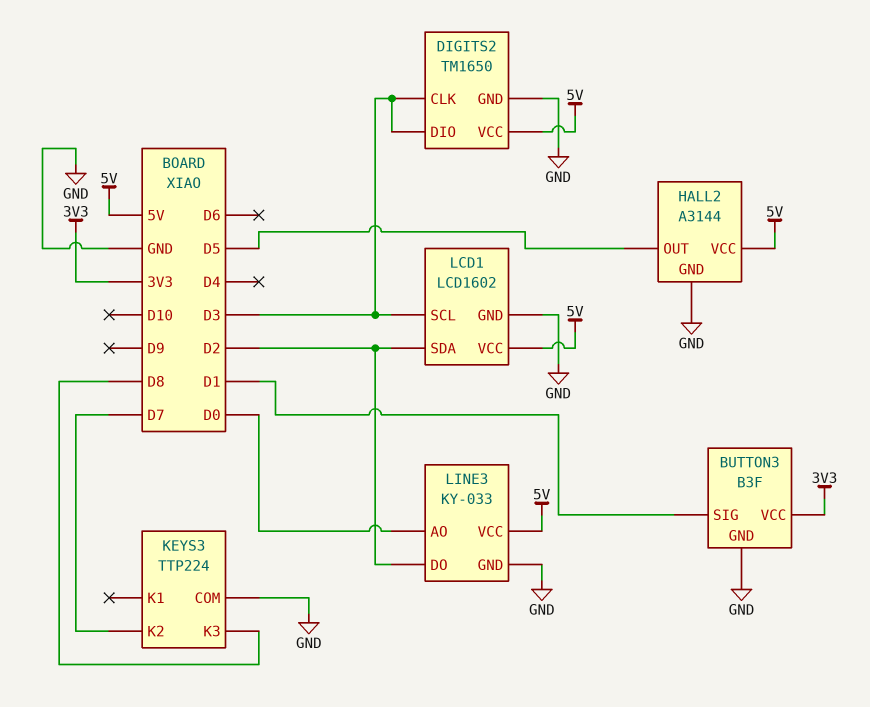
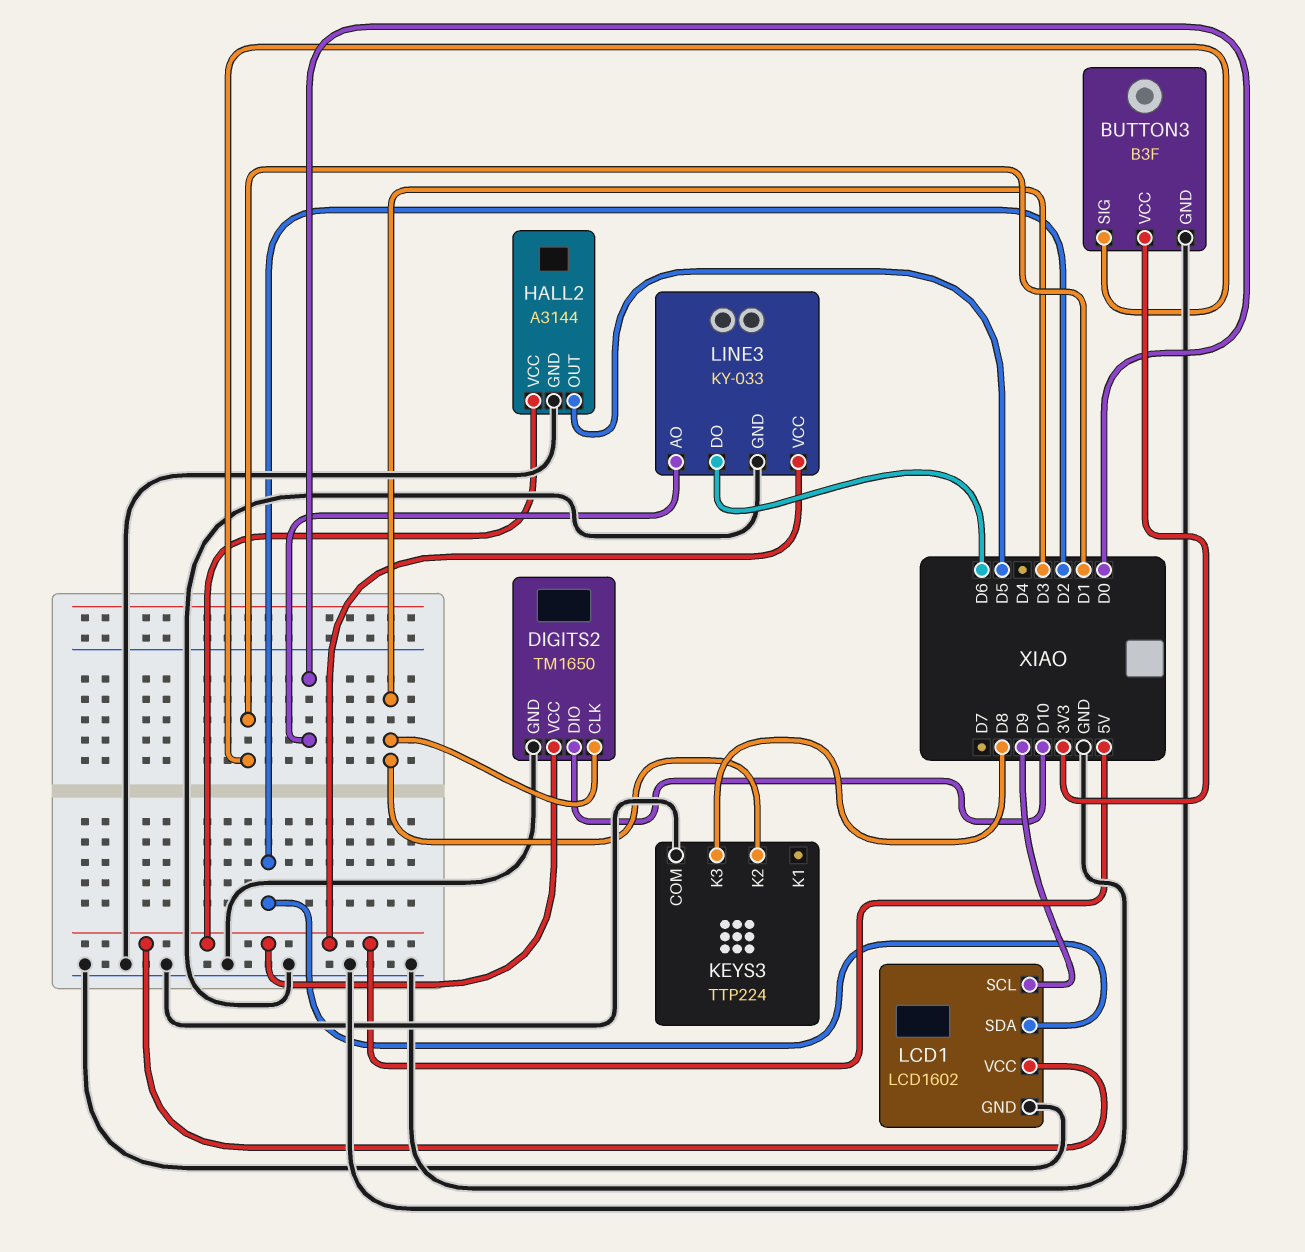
DIGITS2 pin DIO: D3 -> D10
KEYS3 pin K2: D7 -> D3
LCD1 pin SCL: D3 -> D9
LINE3 pin DO: D2 -> D6

